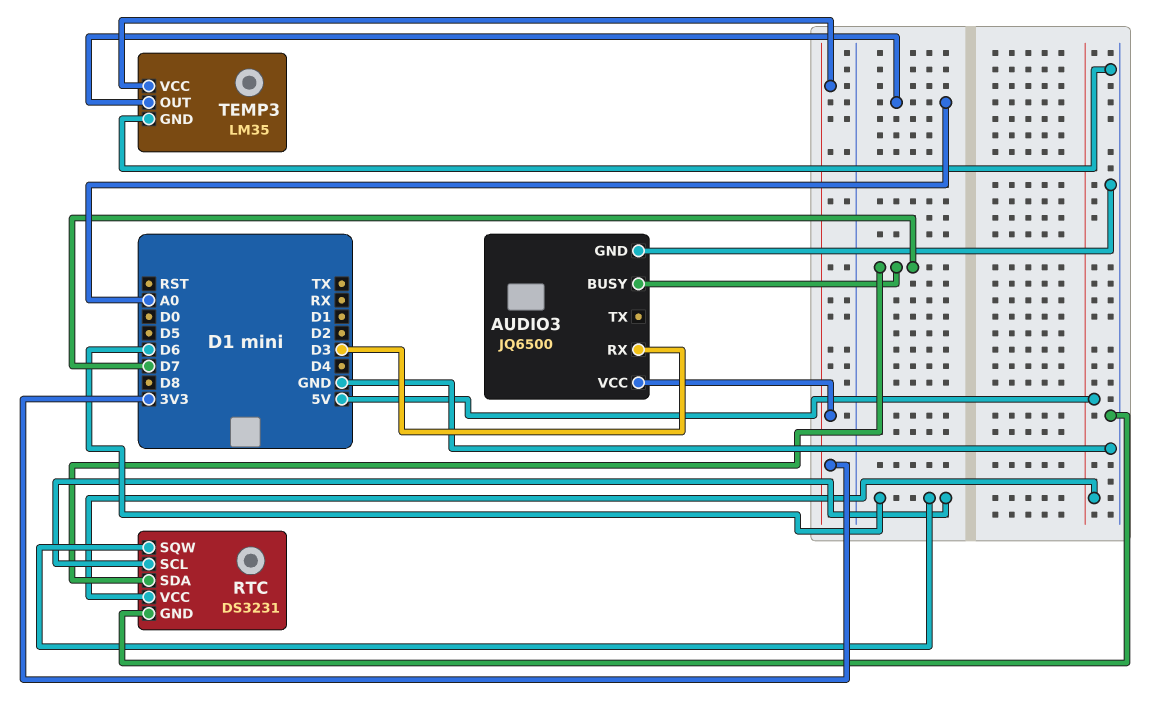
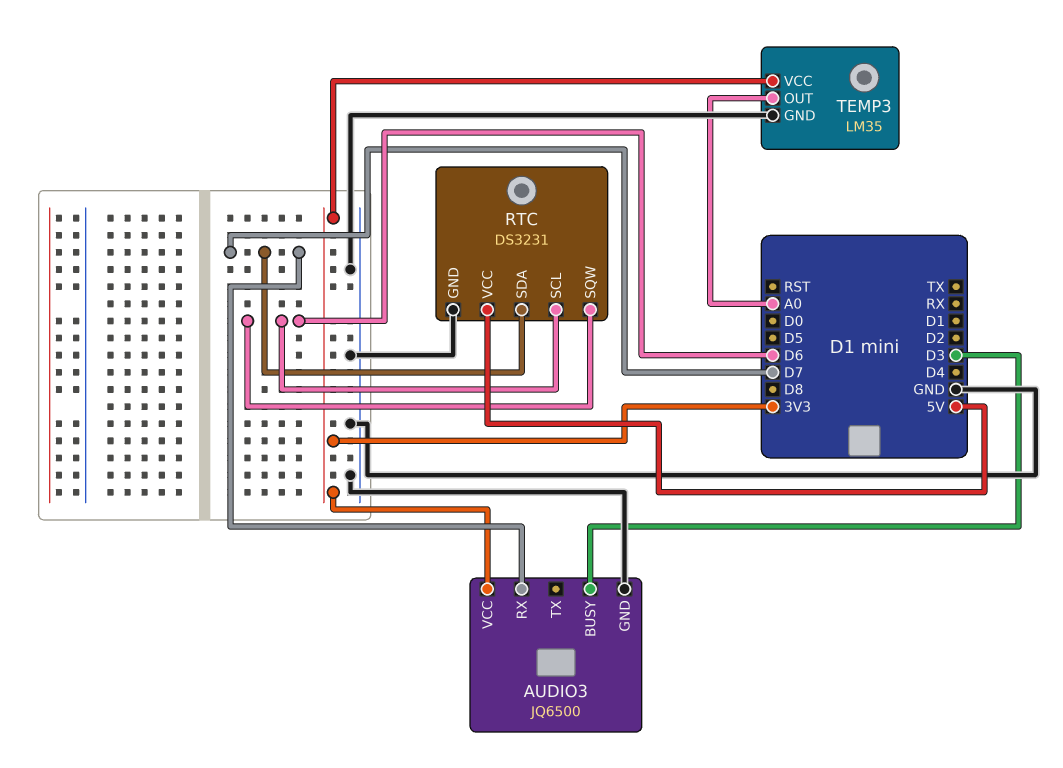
AUDIO3 pin BUSY: D7 -> D3
AUDIO3 pin RX: D3 -> D7

